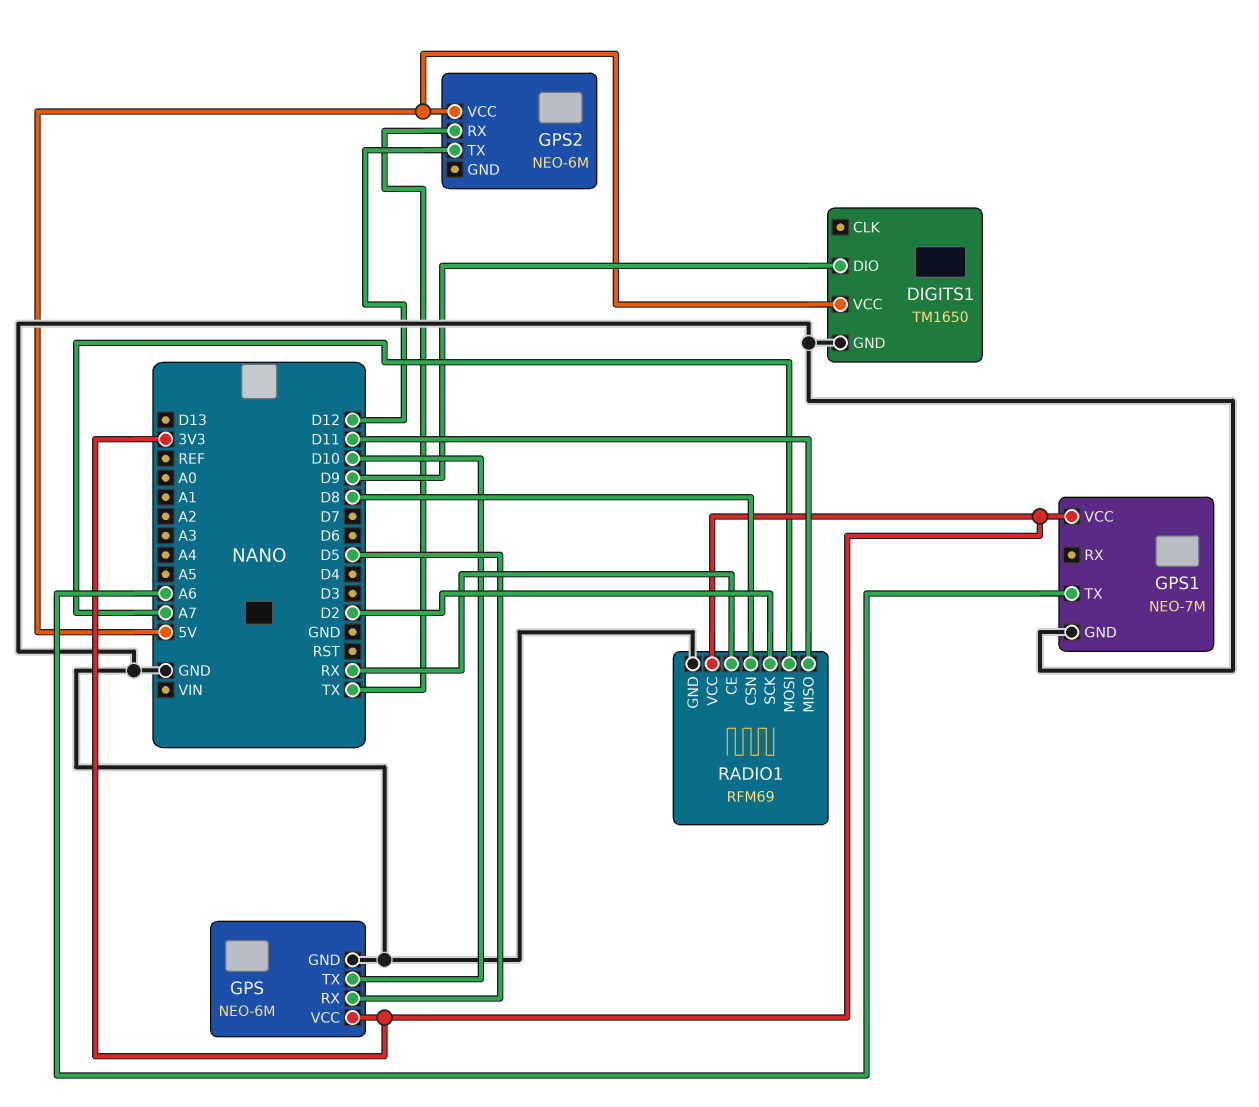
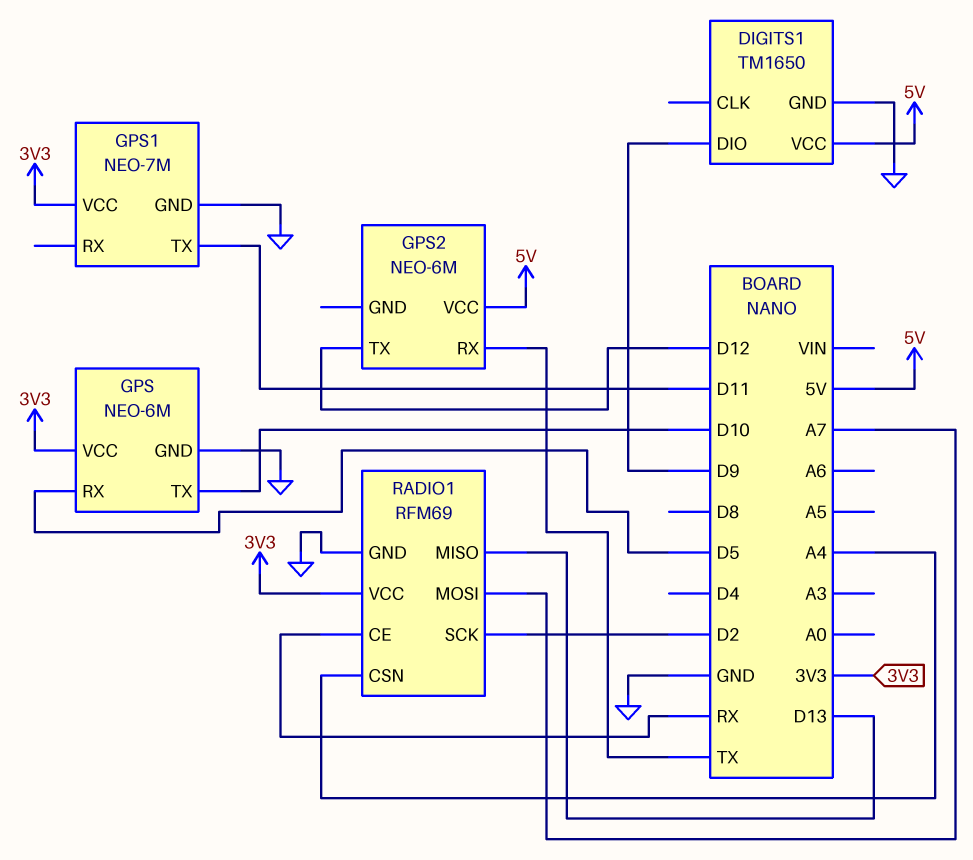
GPS1 pin TX: A6 -> D11
RADIO1 pin CSN: D8 -> A4
RADIO1 pin MISO: D11 -> D13

